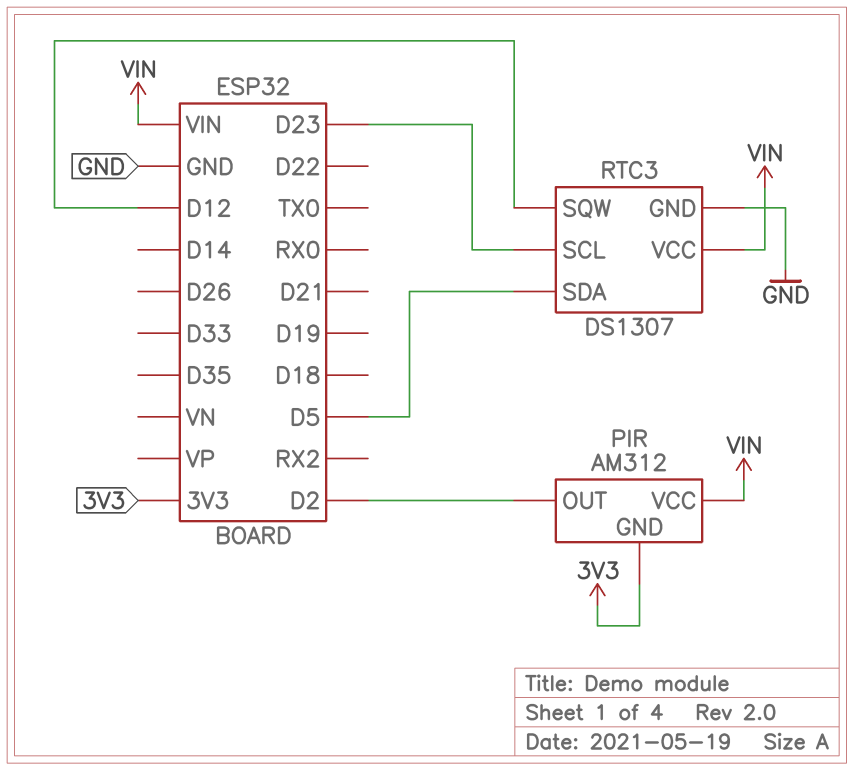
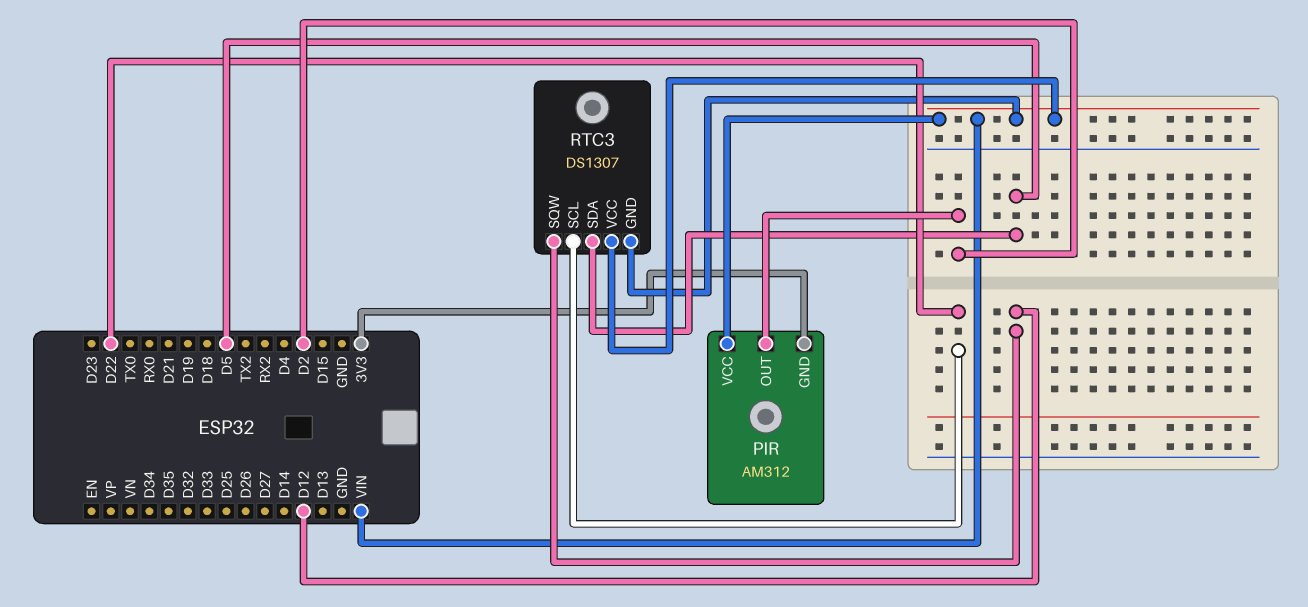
RTC3 pin GND: GND -> VIN
RTC3 pin SCL: D23 -> D22

